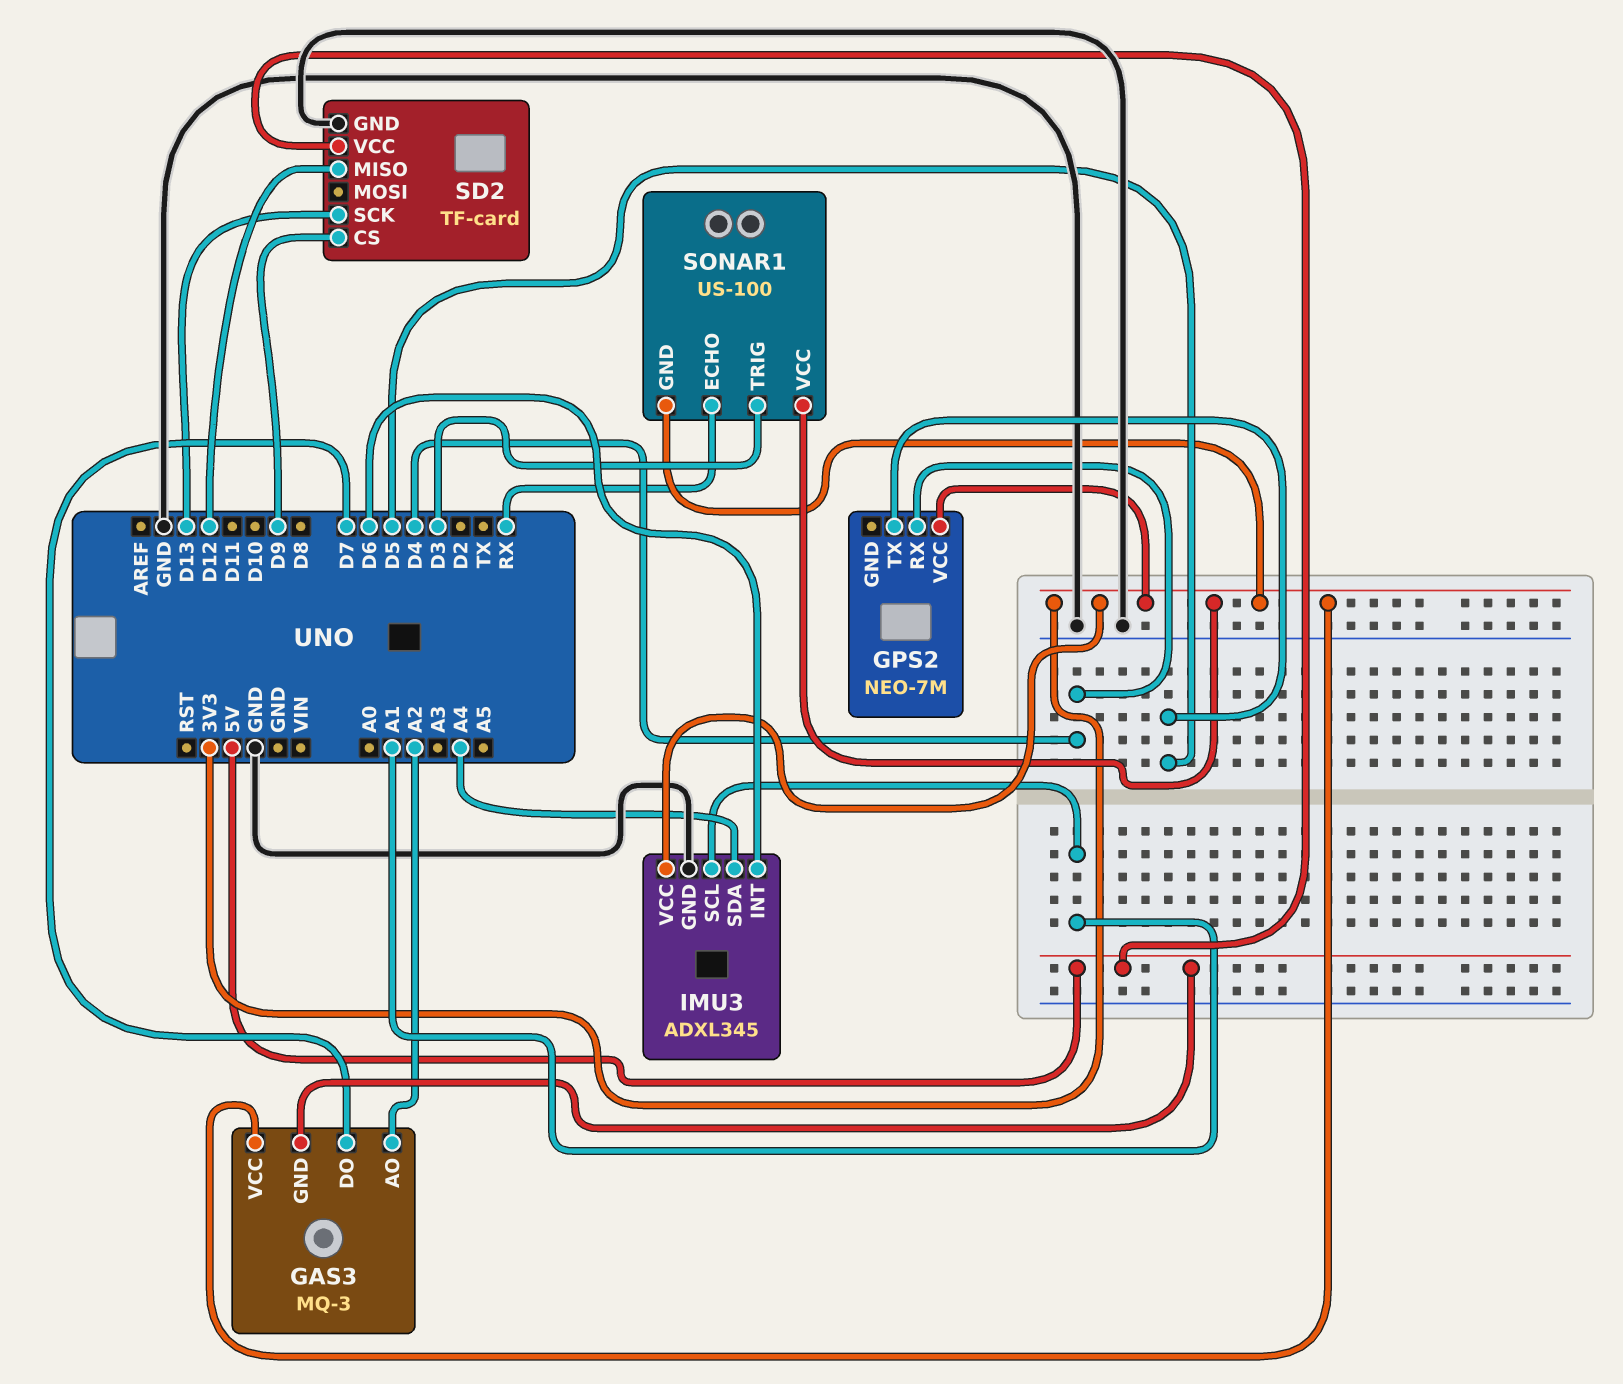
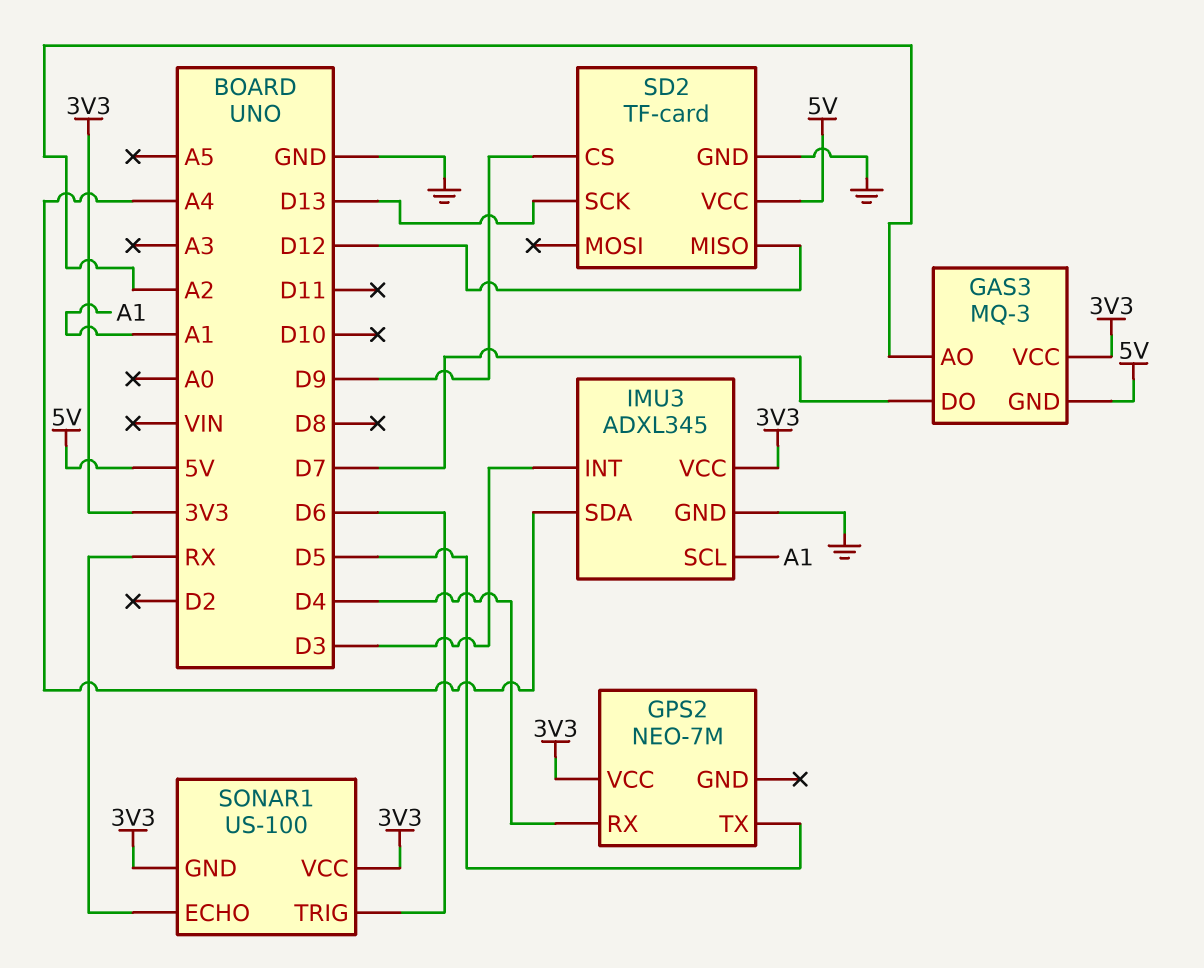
IMU3 pin INT: D6 -> D3
SONAR1 pin TRIG: D3 -> D6

